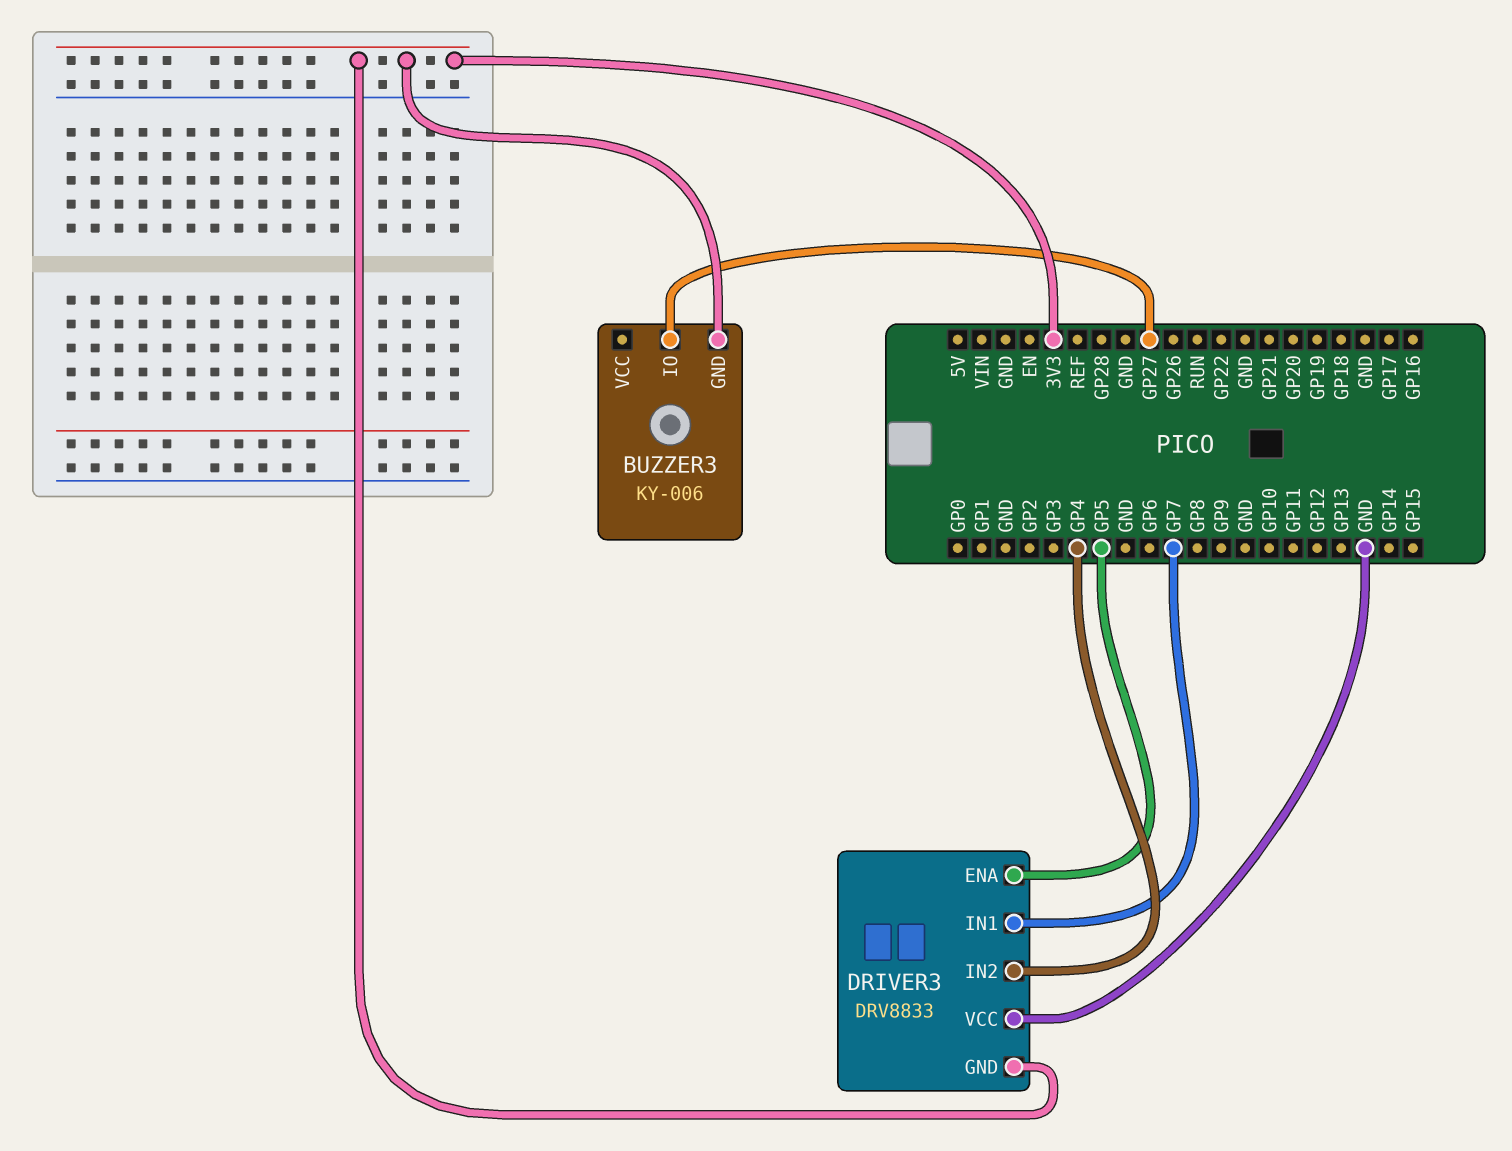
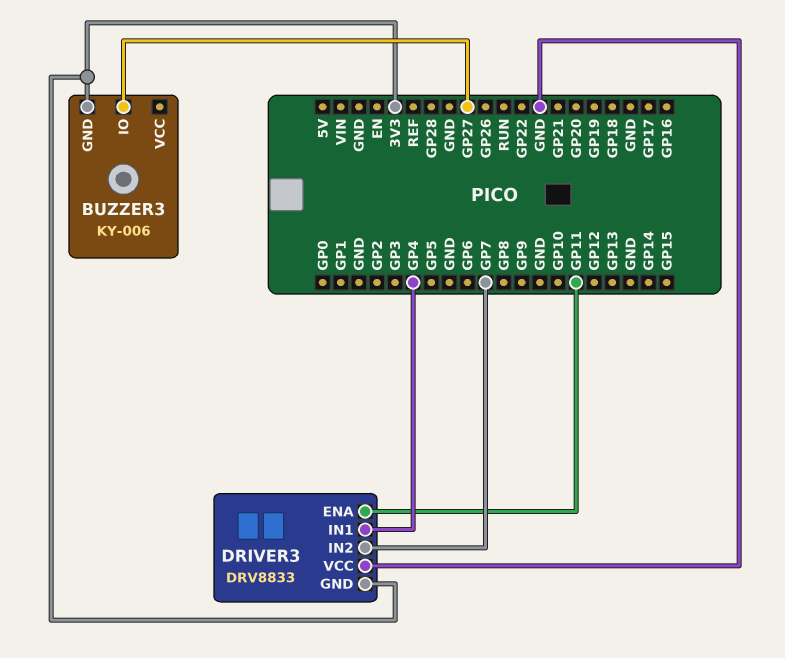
DRIVER3 pin ENA: GP5 -> GP11
DRIVER3 pin IN1: GP7 -> GP4
DRIVER3 pin IN2: GP4 -> GP7

